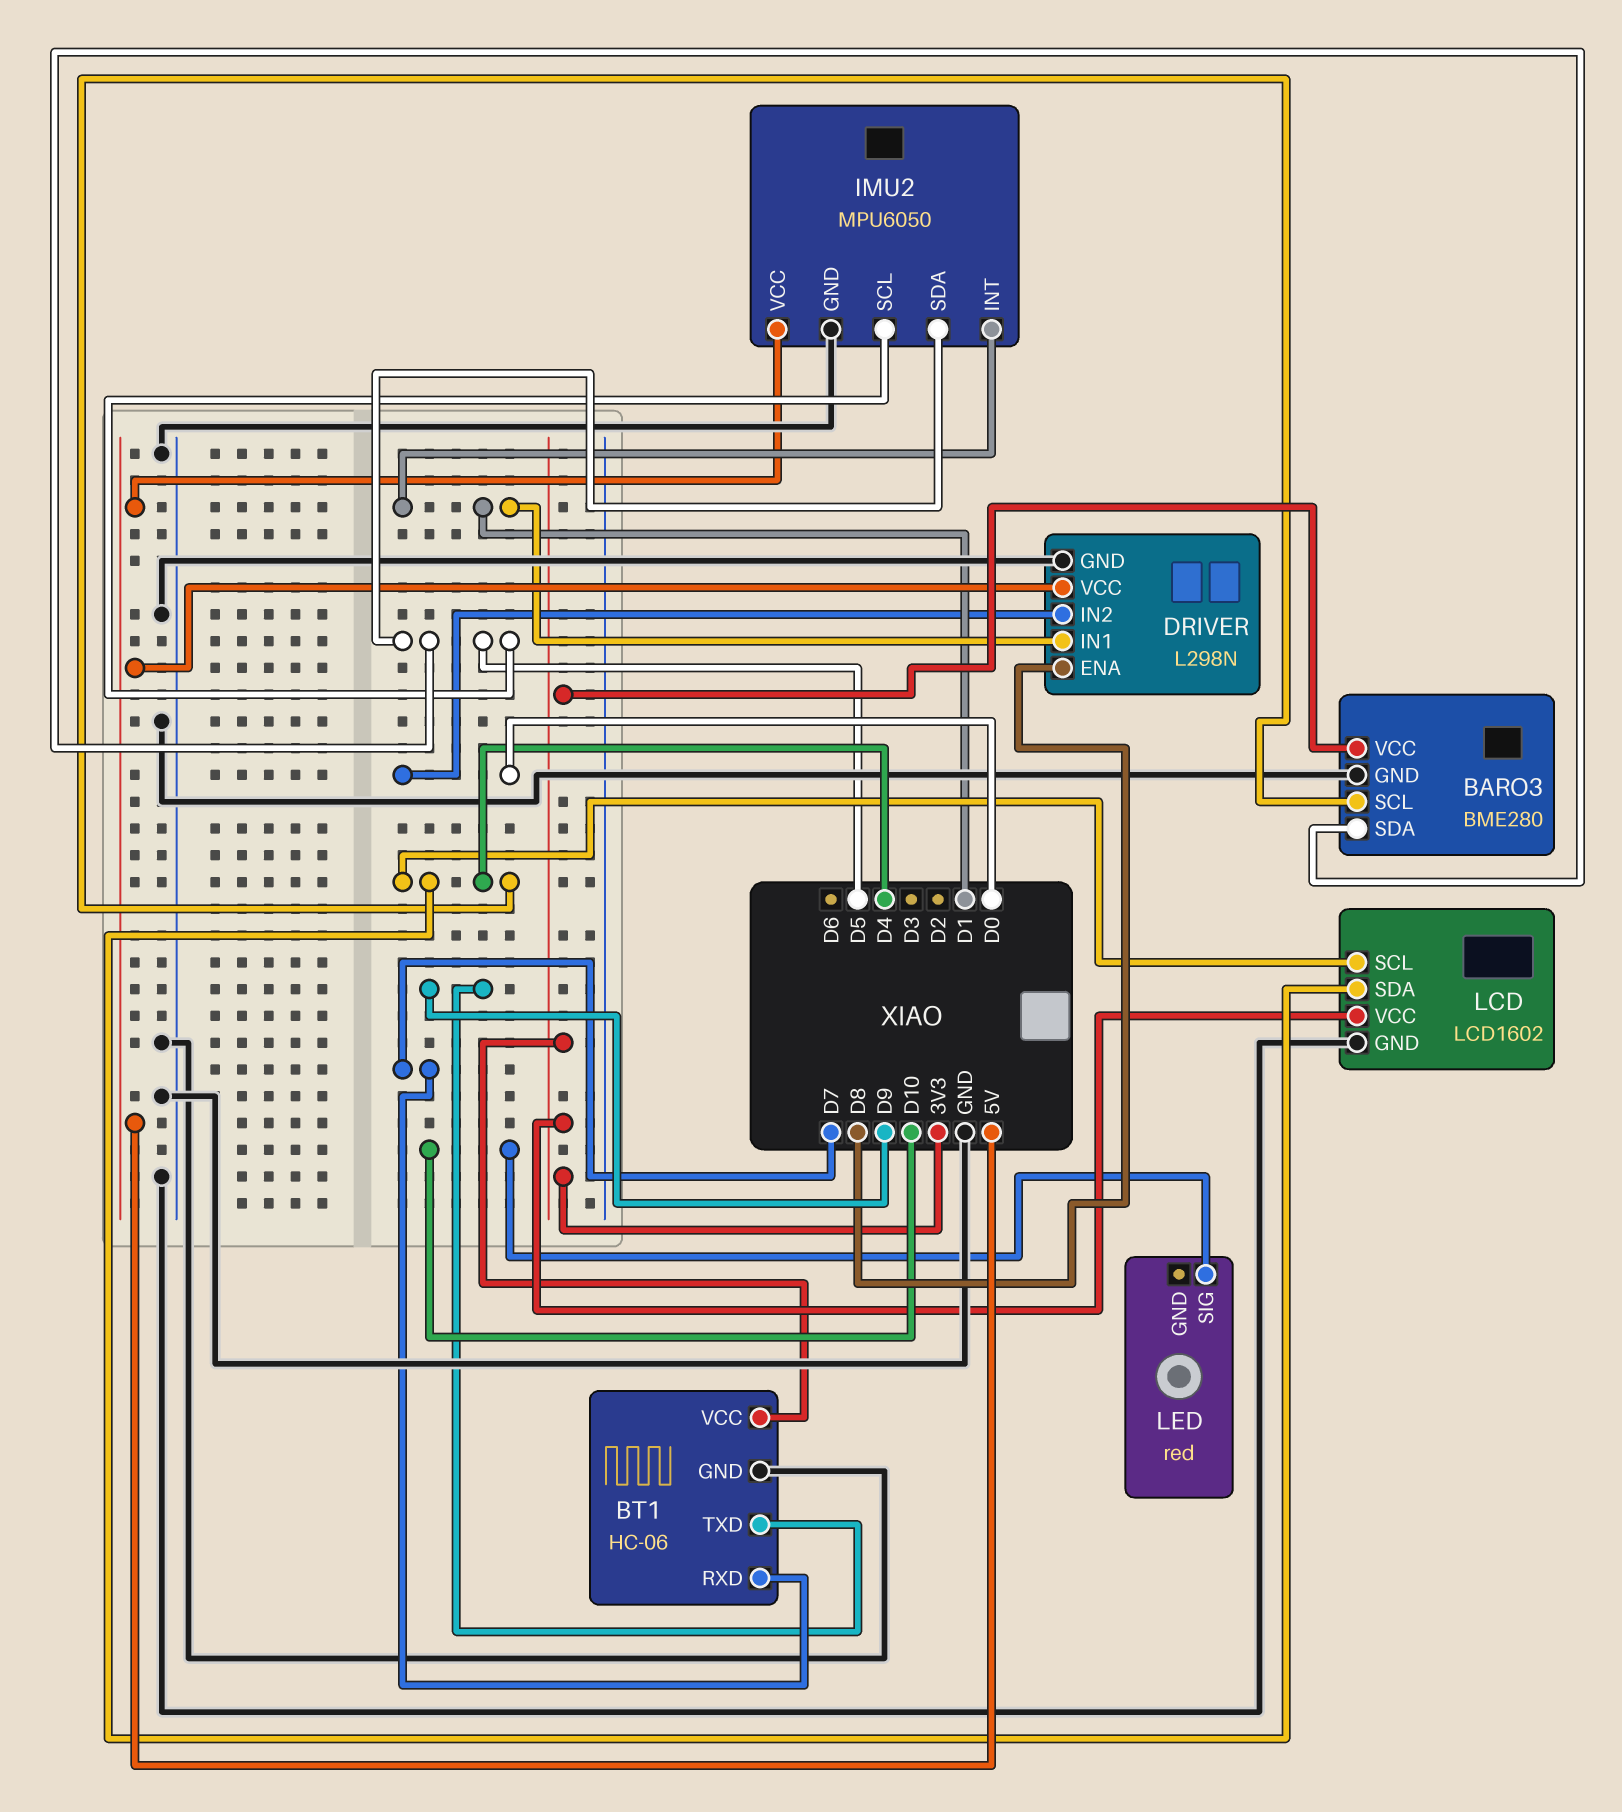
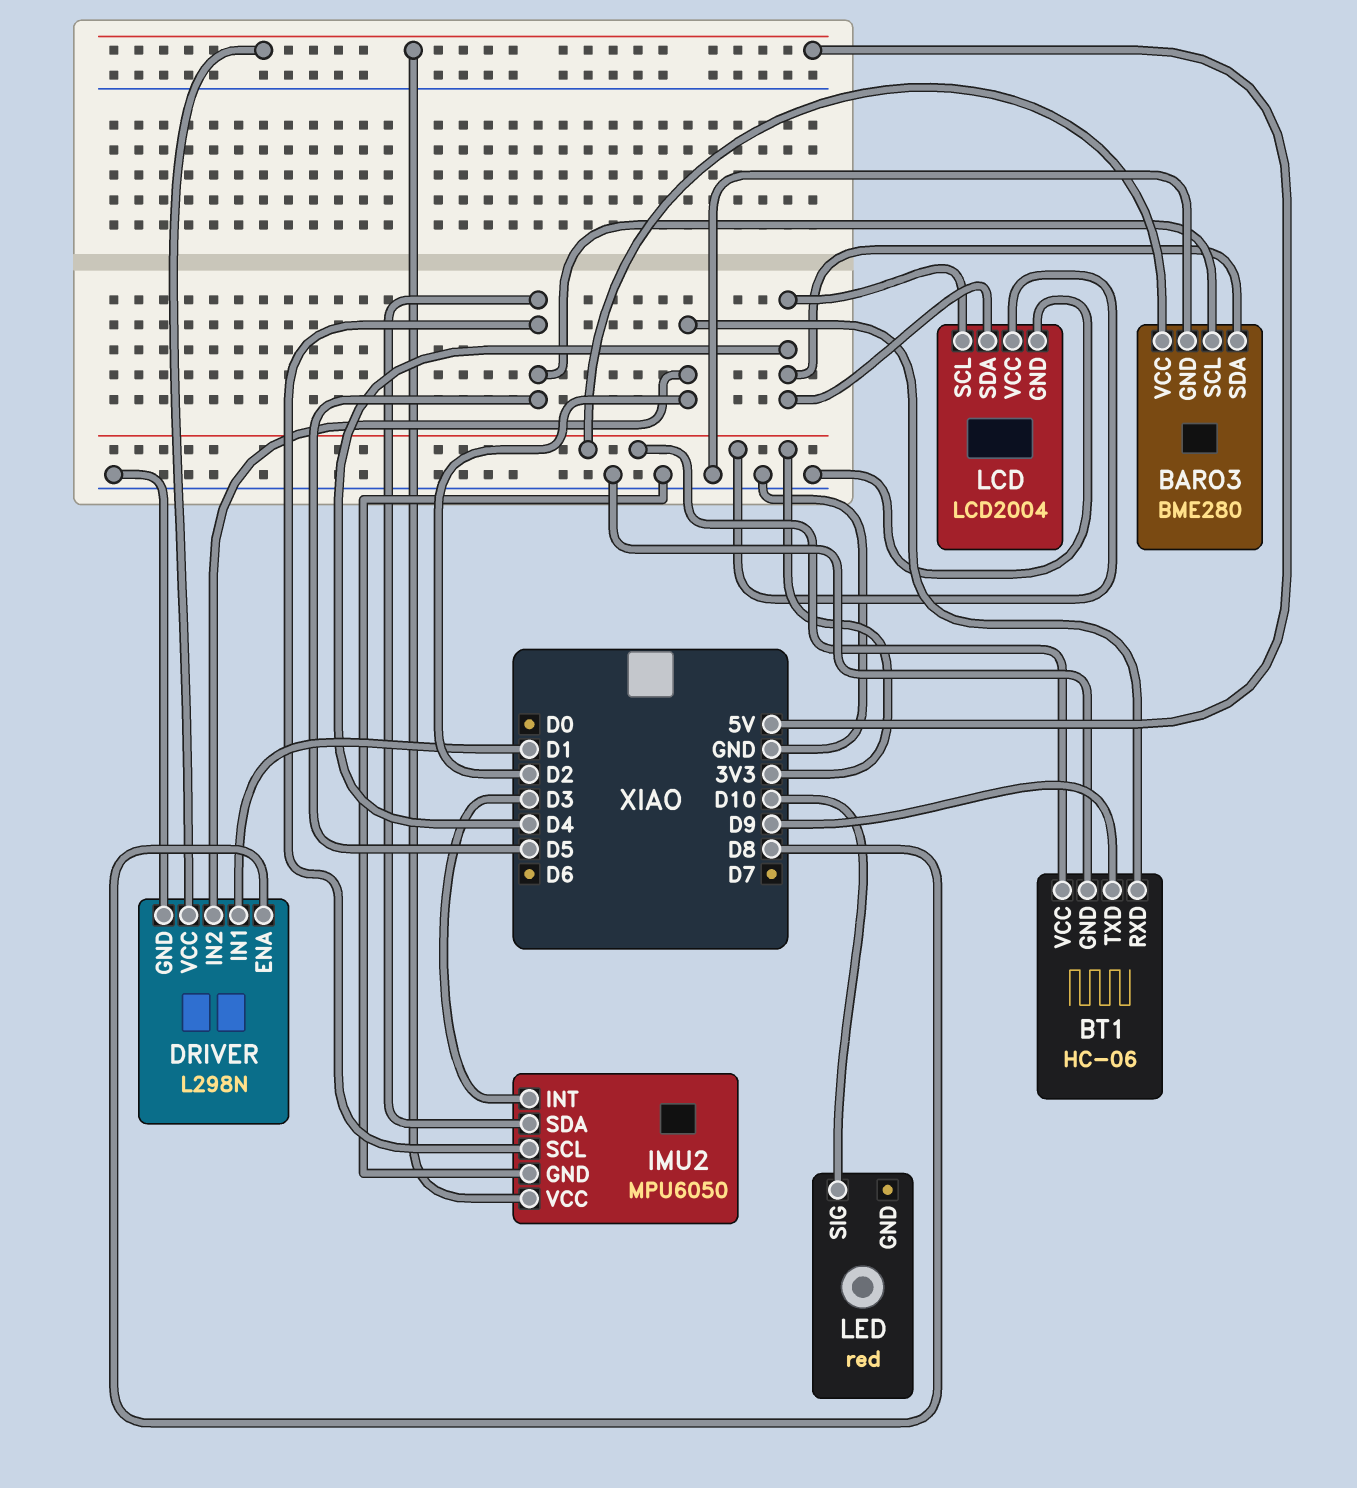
BARO3 pin SCL: D4 -> D5
BARO3 pin SDA: D5 -> D4
BT1 pin RXD: D7 -> D2
DRIVER pin IN2: D0 -> D2
IMU2 pin INT: D1 -> D3
LCD: LCD1602 -> LCD2004

